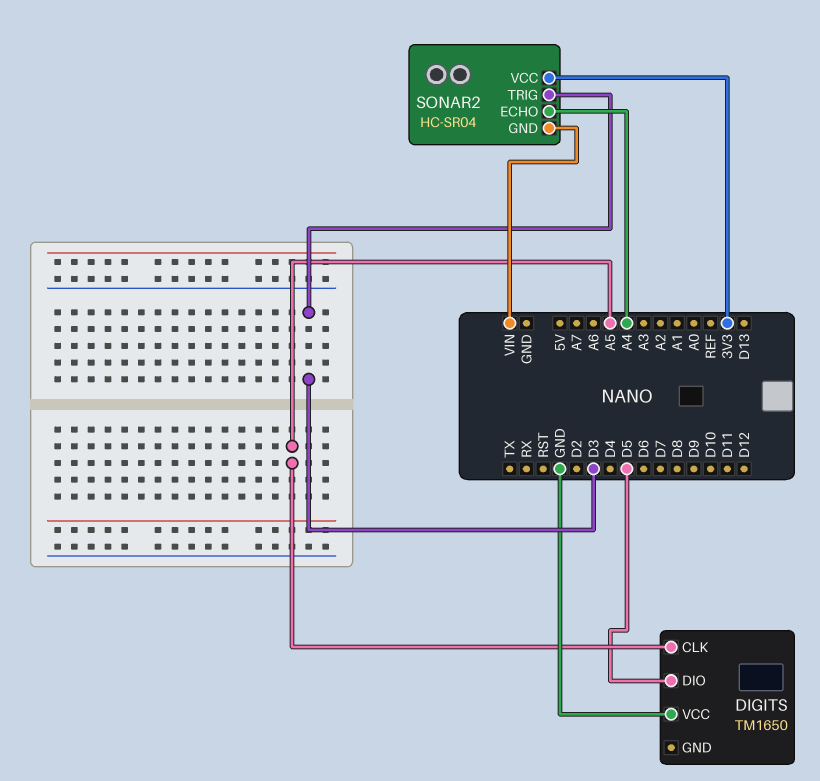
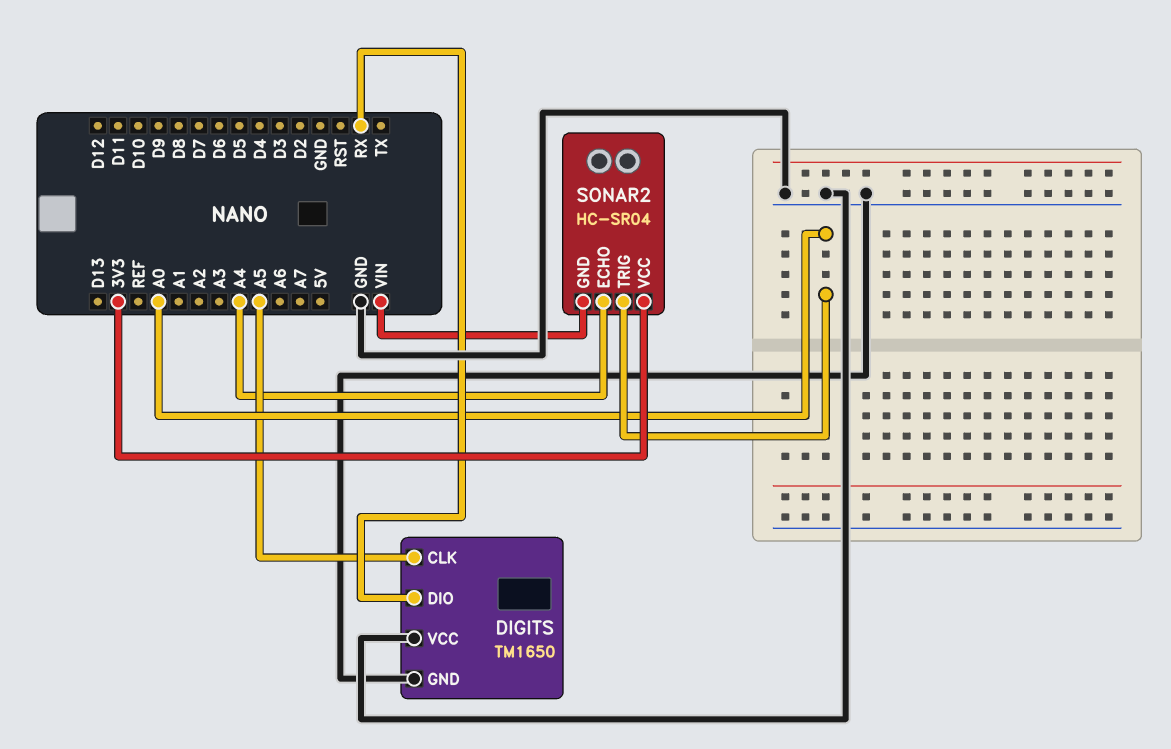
DIGITS pin DIO: D5 -> RX
DIGITS pin GND: none -> GND
SONAR2 pin TRIG: D3 -> A0

